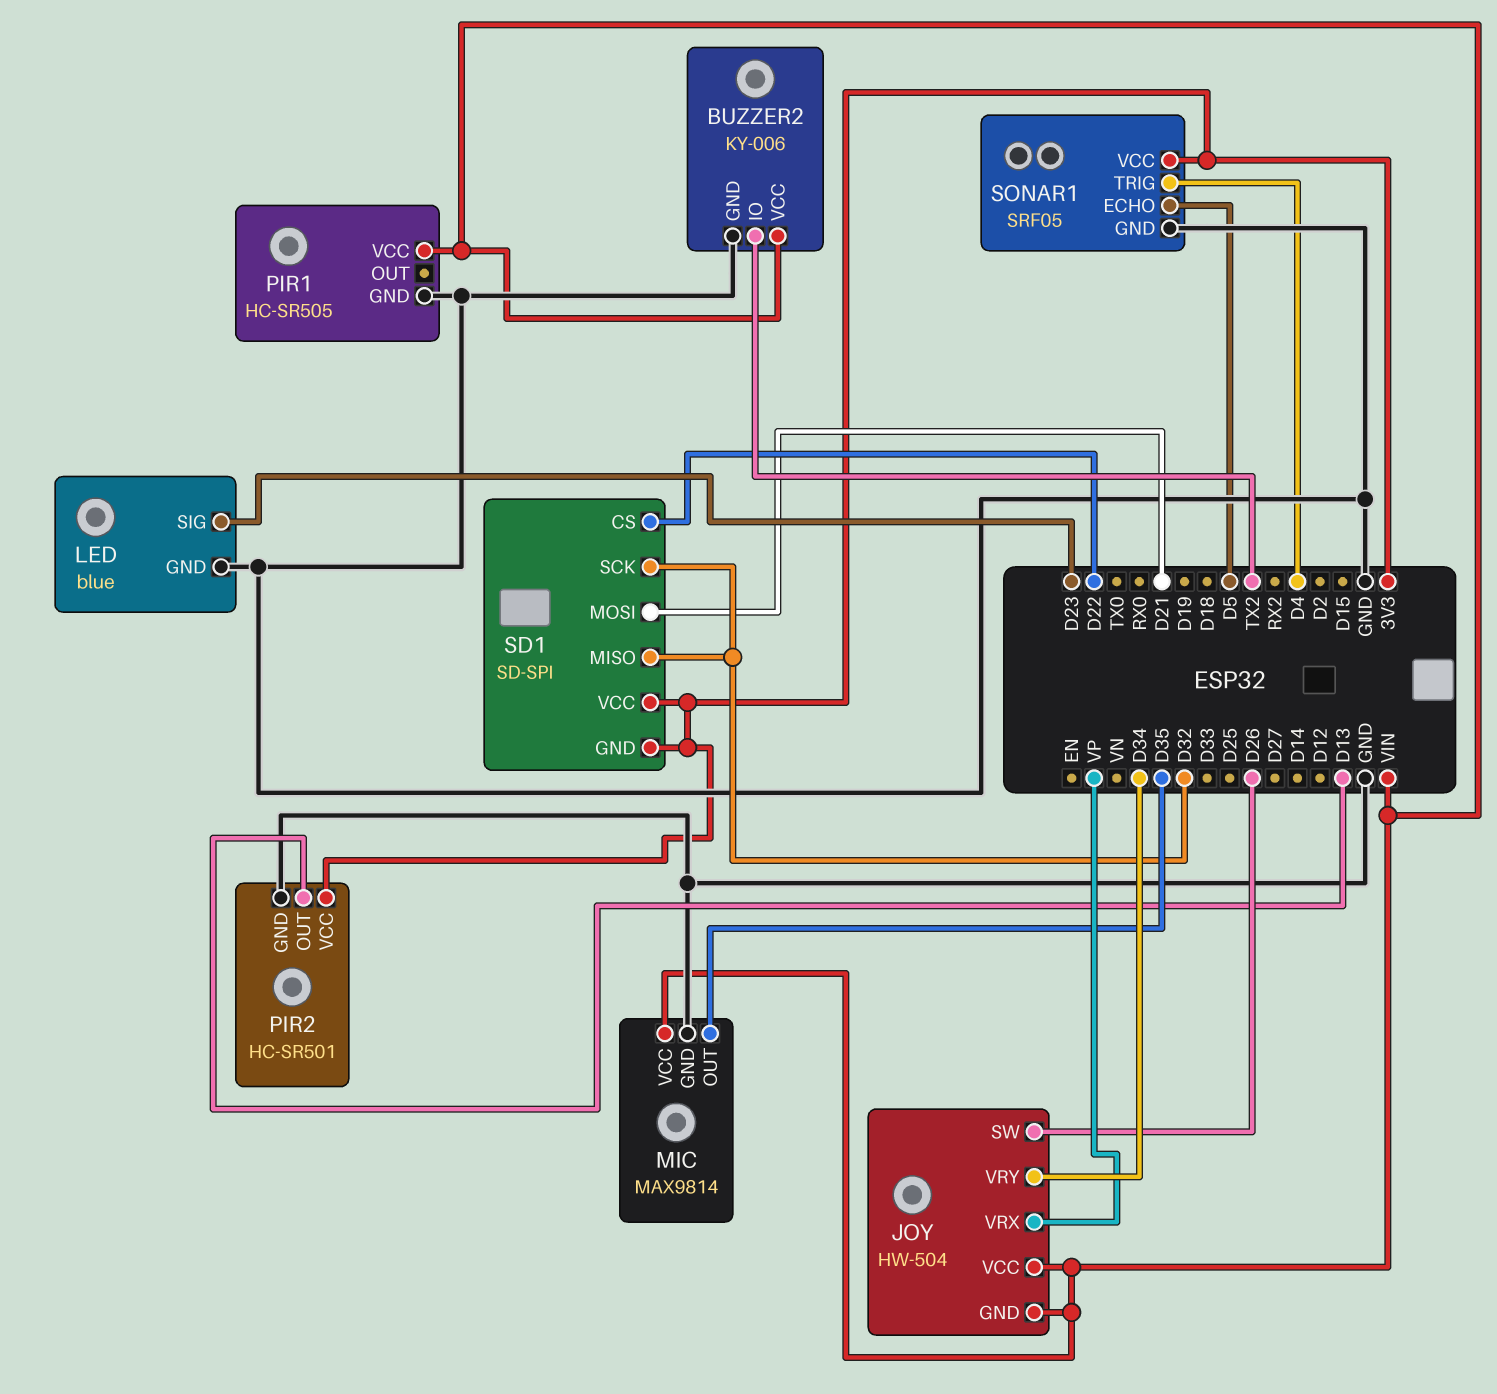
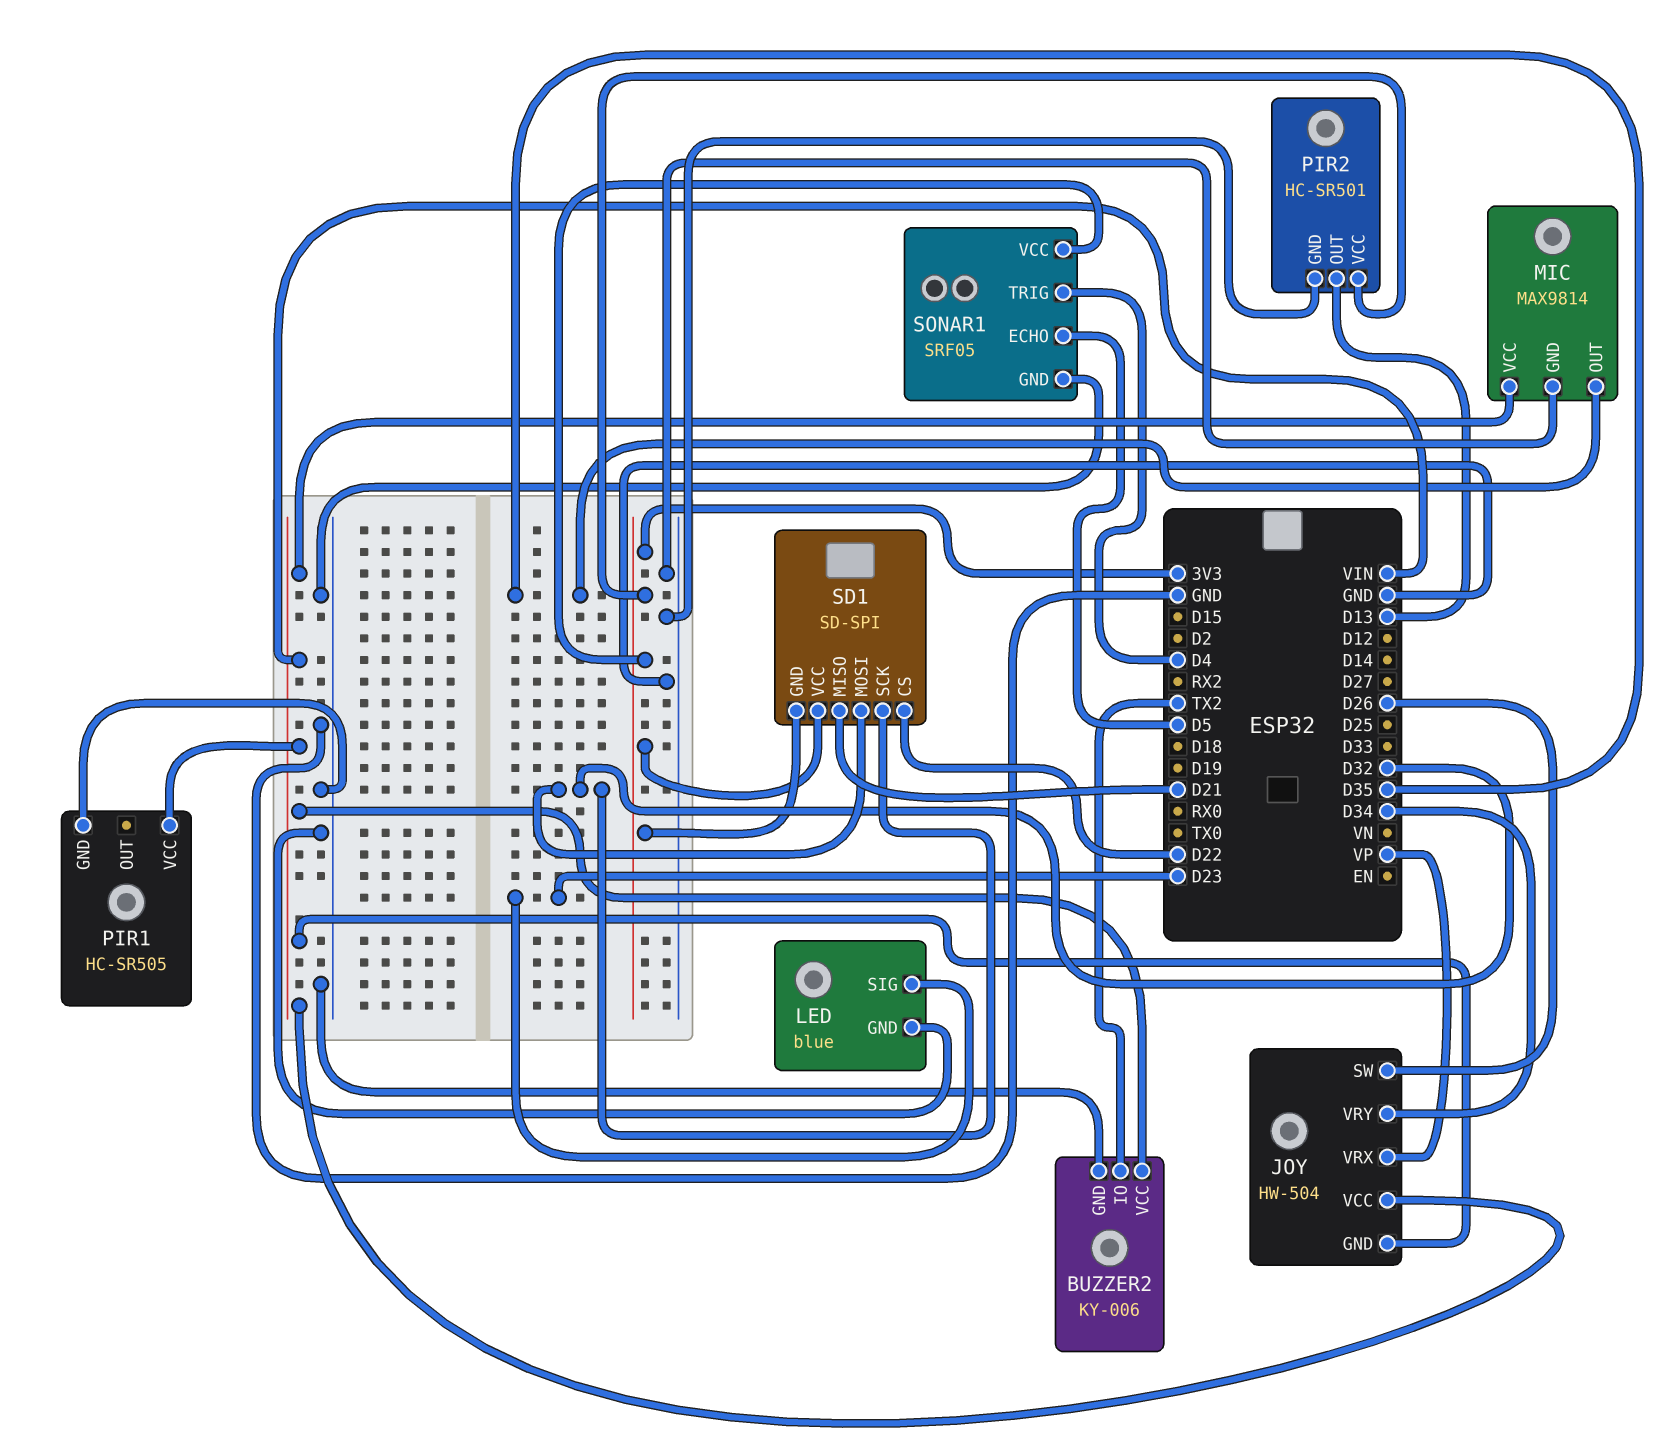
SD1 pin MISO: D32 -> D21
SD1 pin MOSI: D21 -> D32

